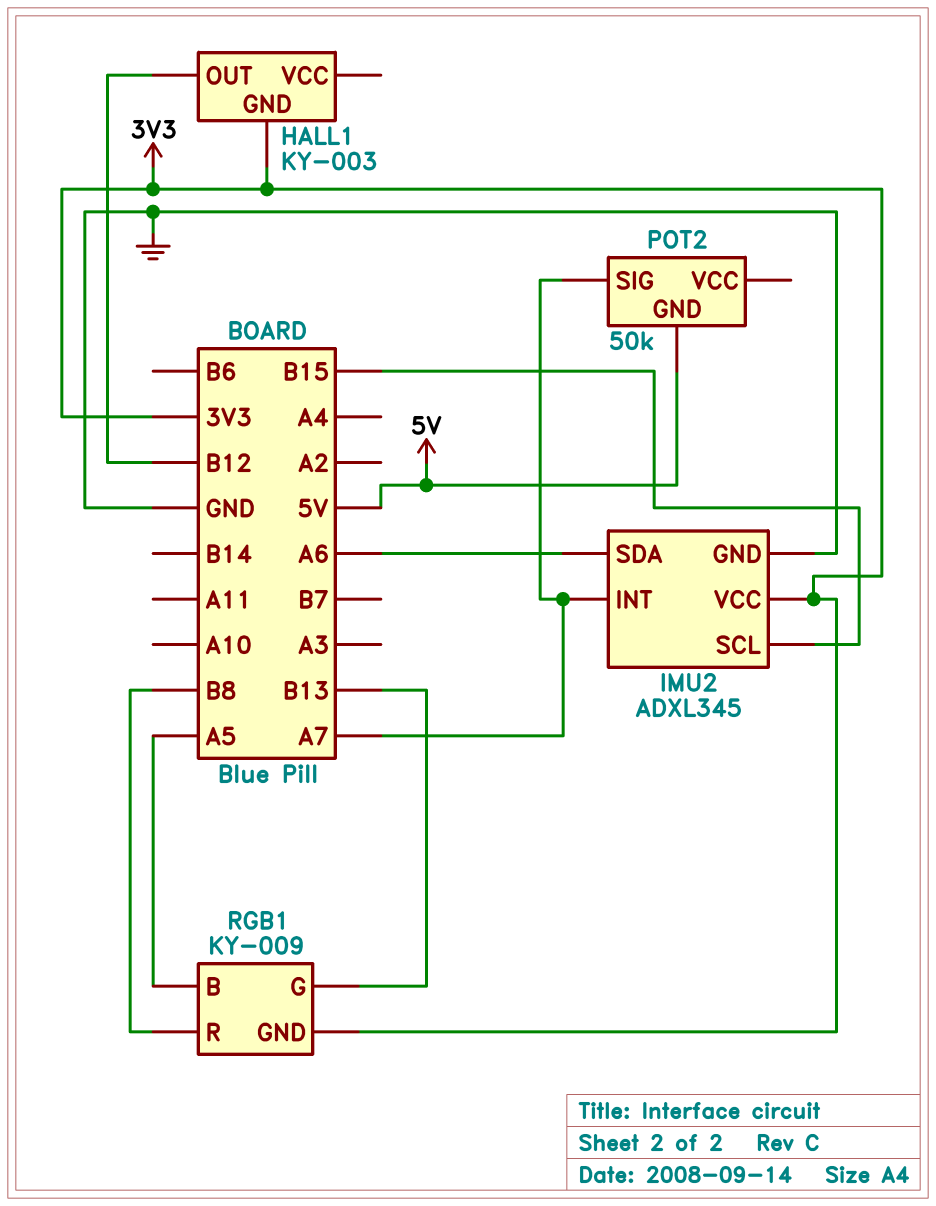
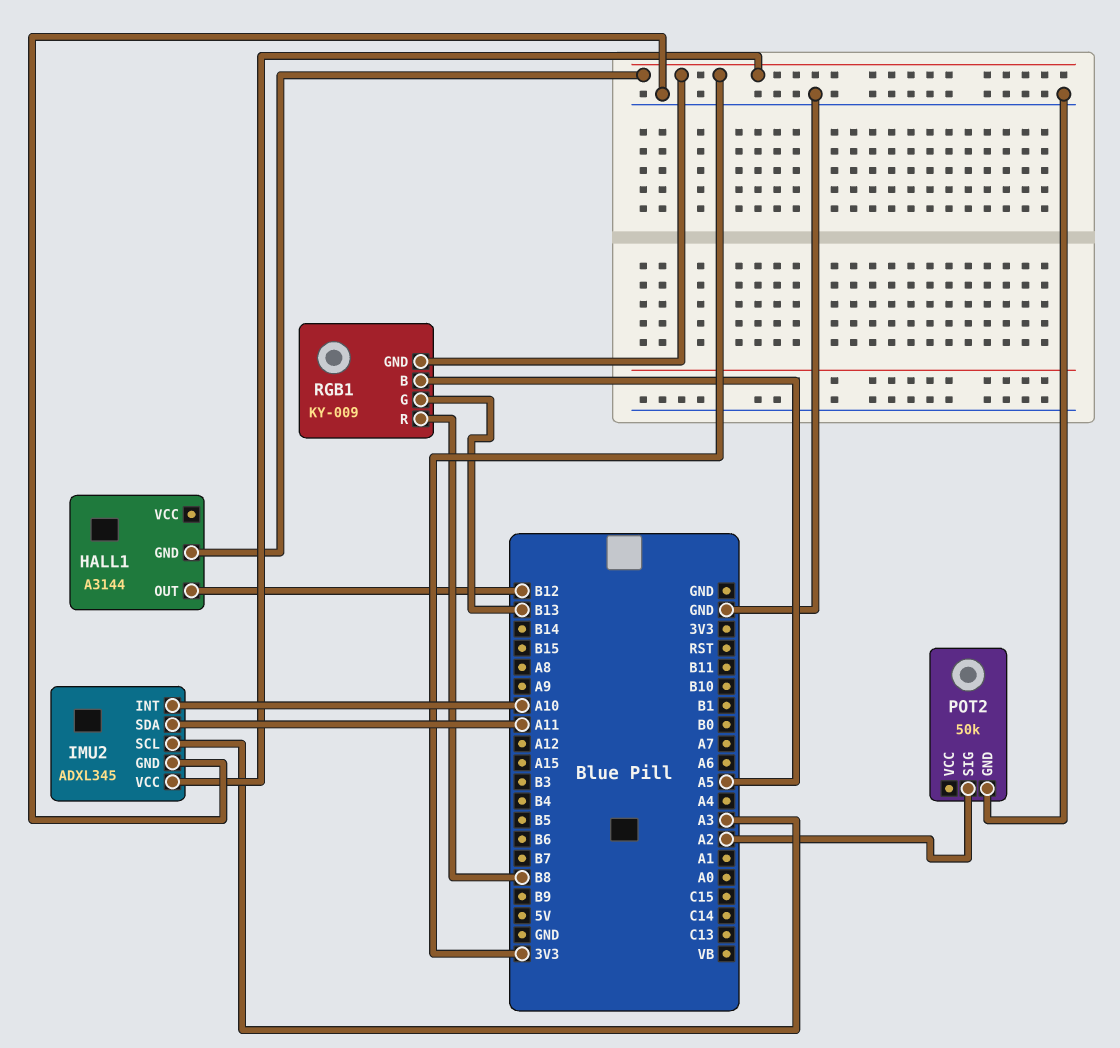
HALL1: KY-003 -> A3144
IMU2 pin INT: A7 -> A10
IMU2 pin SCL: B15 -> A3
IMU2 pin SDA: A6 -> A11
POT2 pin GND: 5V -> GND
POT2 pin SIG: A7 -> A2

